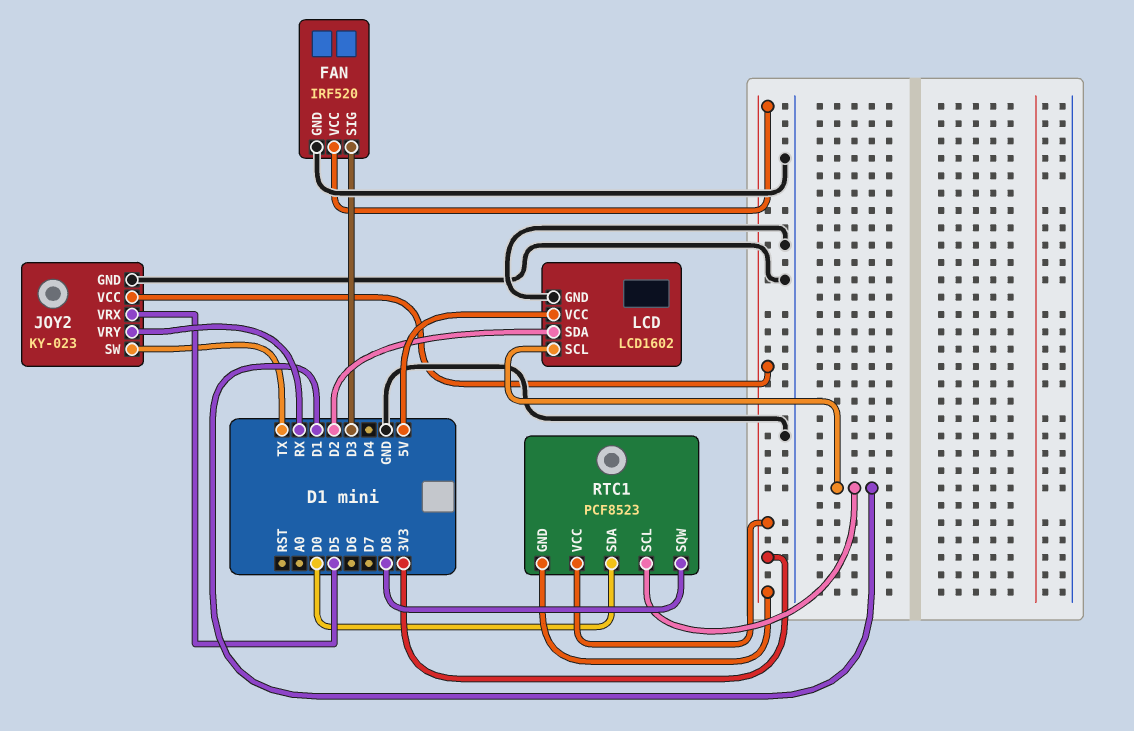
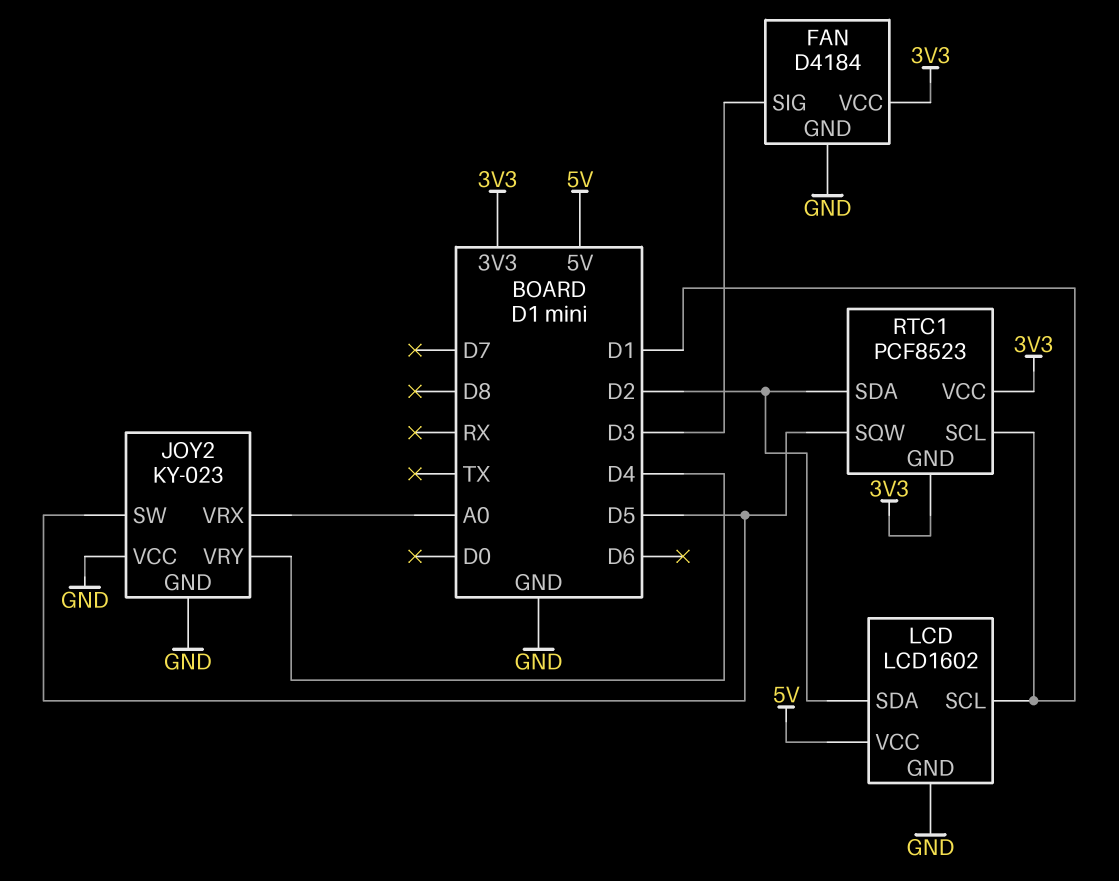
FAN: IRF520 -> D4184
JOY2 pin SW: TX -> D5
JOY2 pin VCC: 3V3 -> GND
JOY2 pin VRX: D5 -> A0
JOY2 pin VRY: RX -> D4
RTC1 pin SDA: D0 -> D2
RTC1 pin SQW: D8 -> D5

